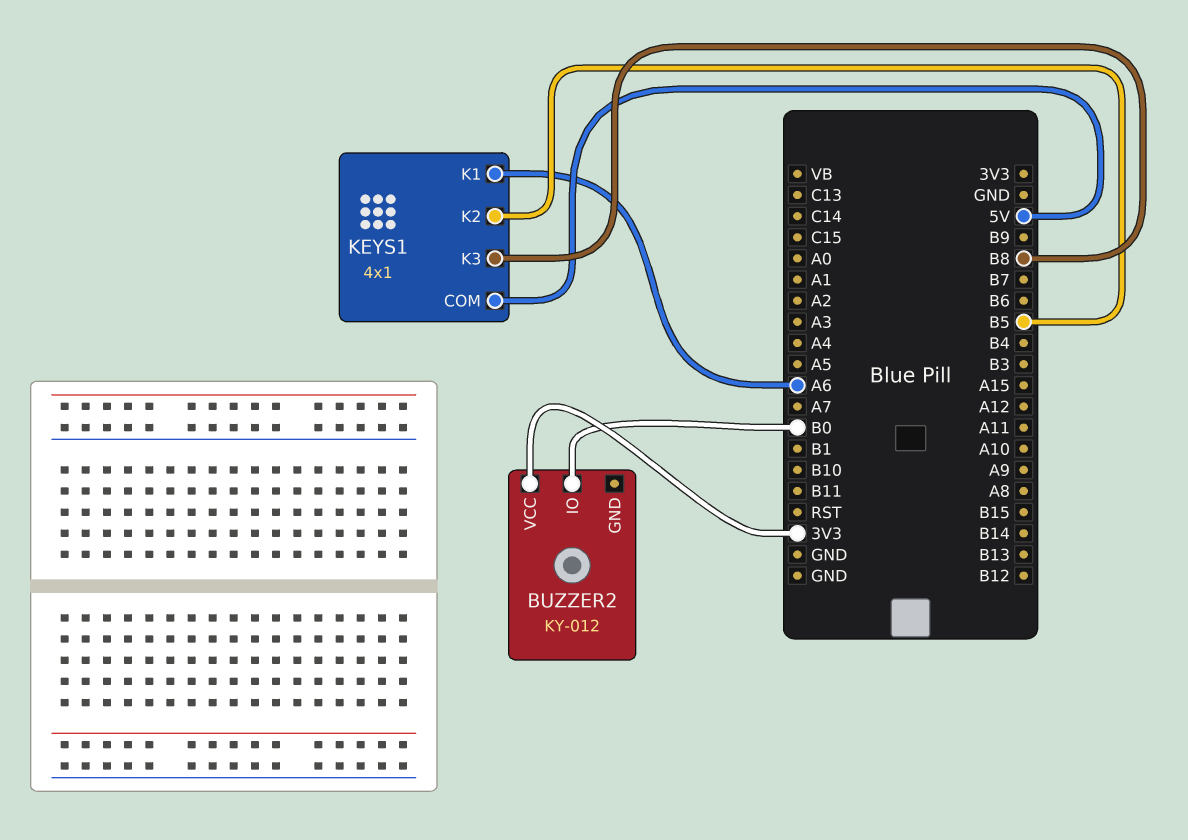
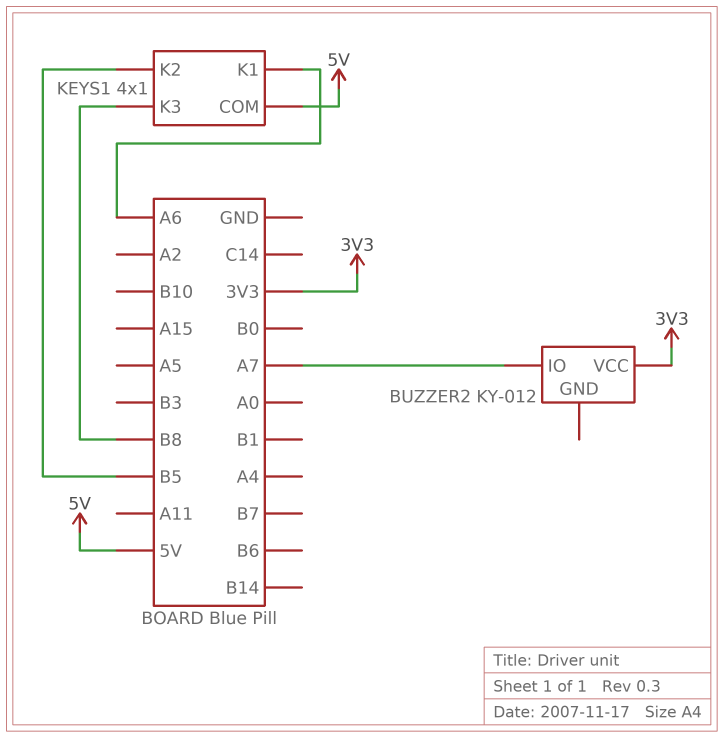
BUZZER2 pin IO: B0 -> A7

